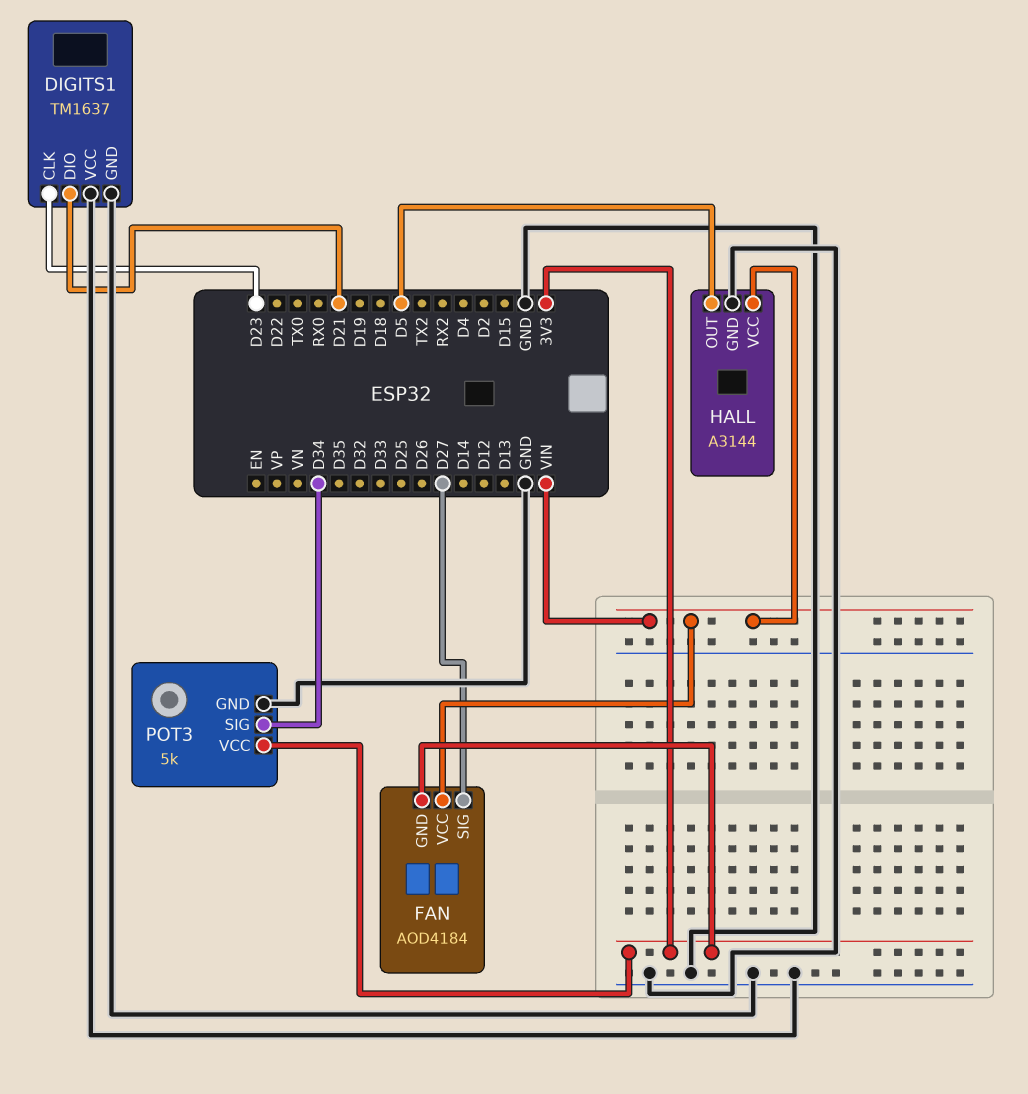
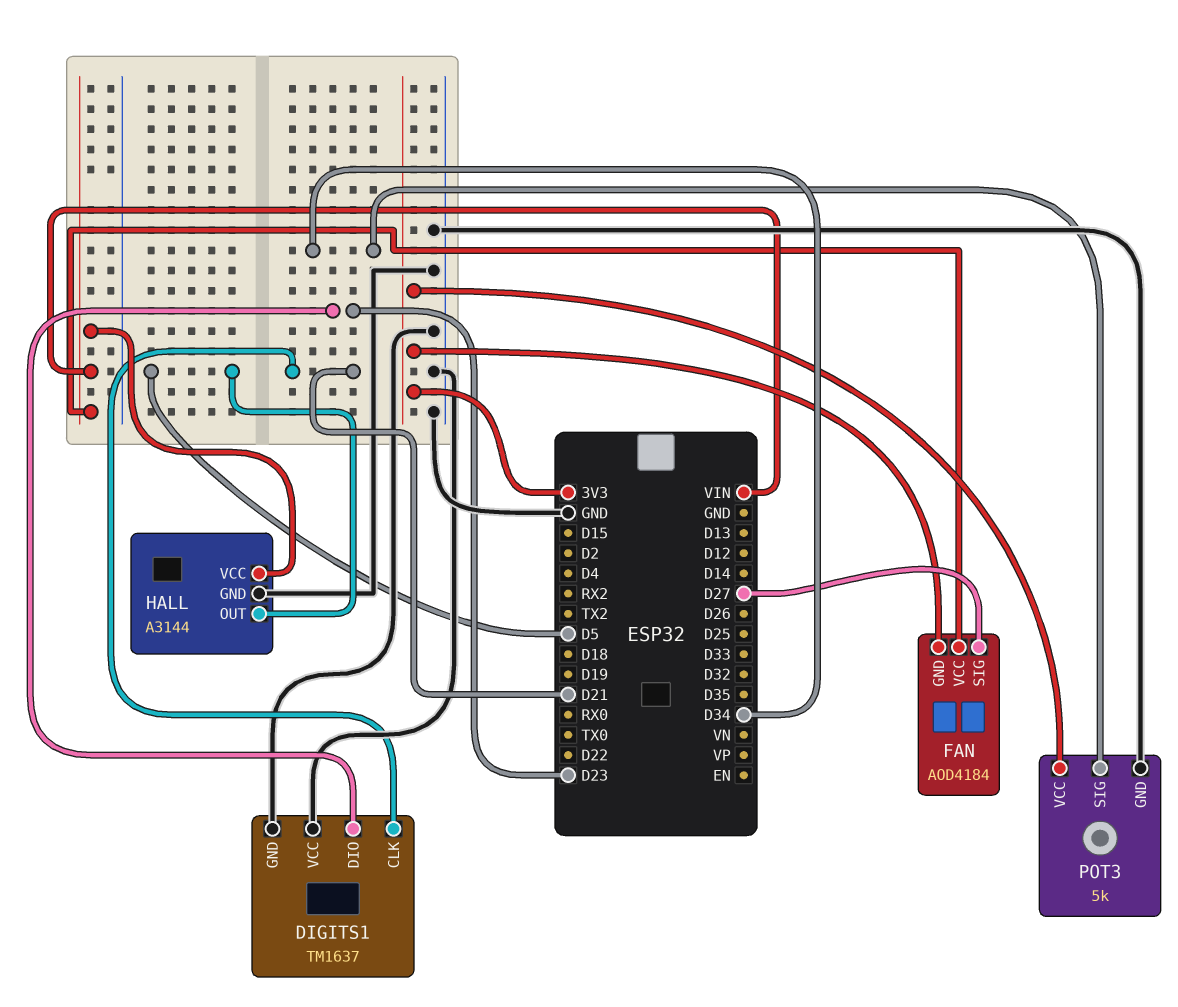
DIGITS1 pin CLK: D23 -> D21
DIGITS1 pin DIO: D21 -> D23

